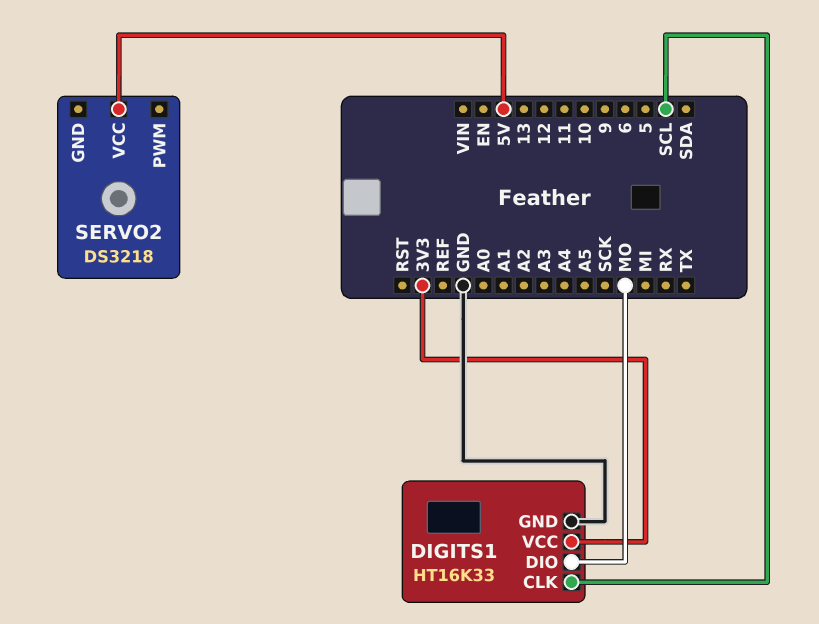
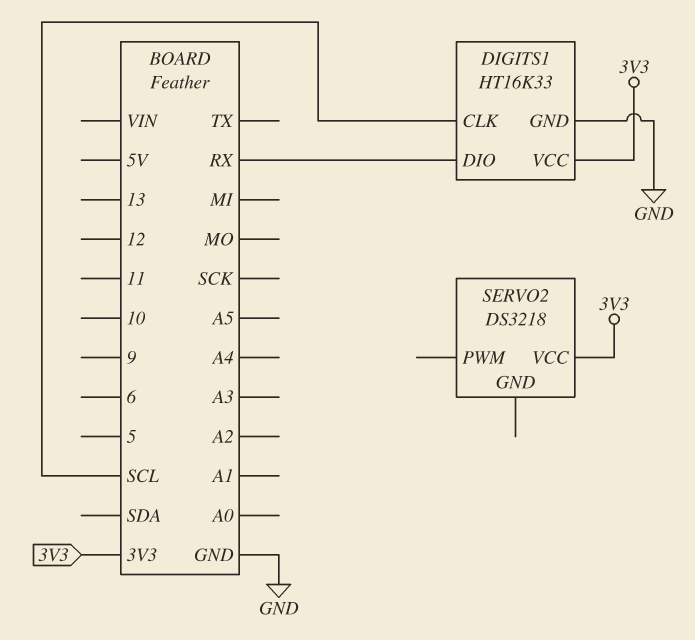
DIGITS1 pin DIO: MO -> RX
SERVO2 pin VCC: 5V -> 3V3

